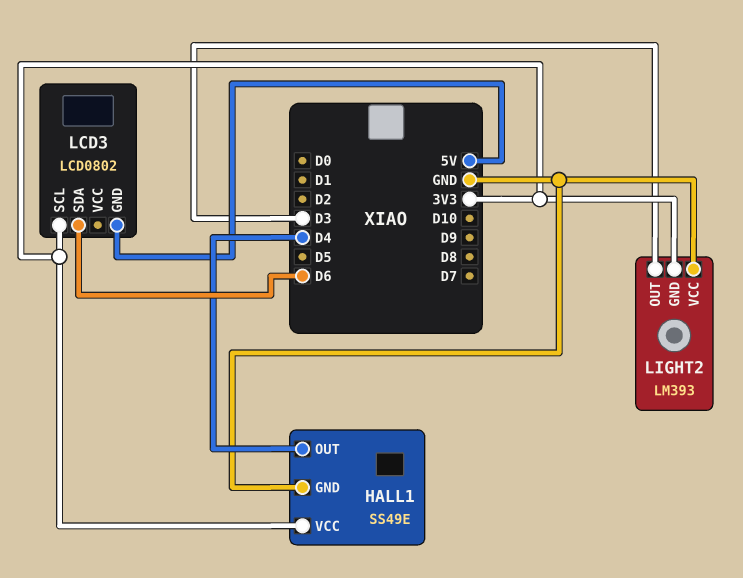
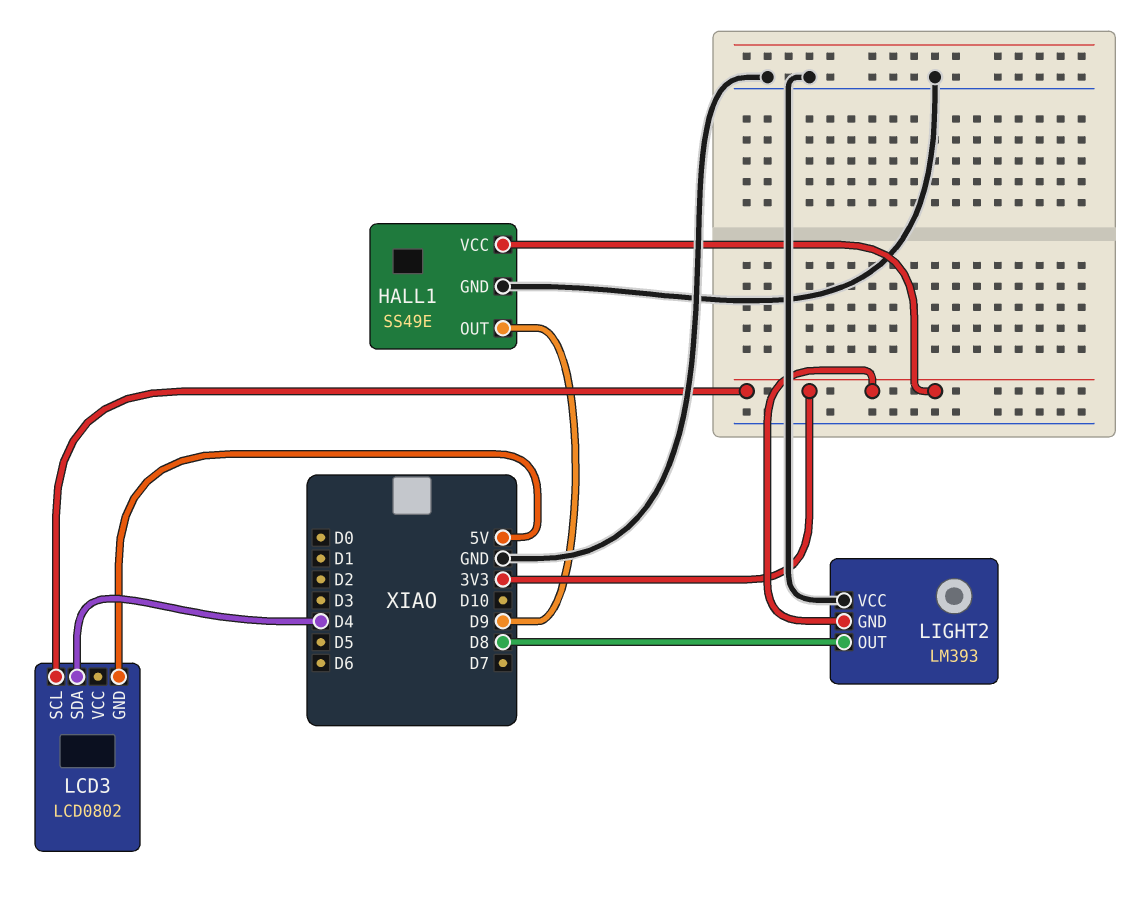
HALL1 pin OUT: D4 -> D9
LCD3 pin SDA: D6 -> D4
LIGHT2 pin OUT: D3 -> D8

